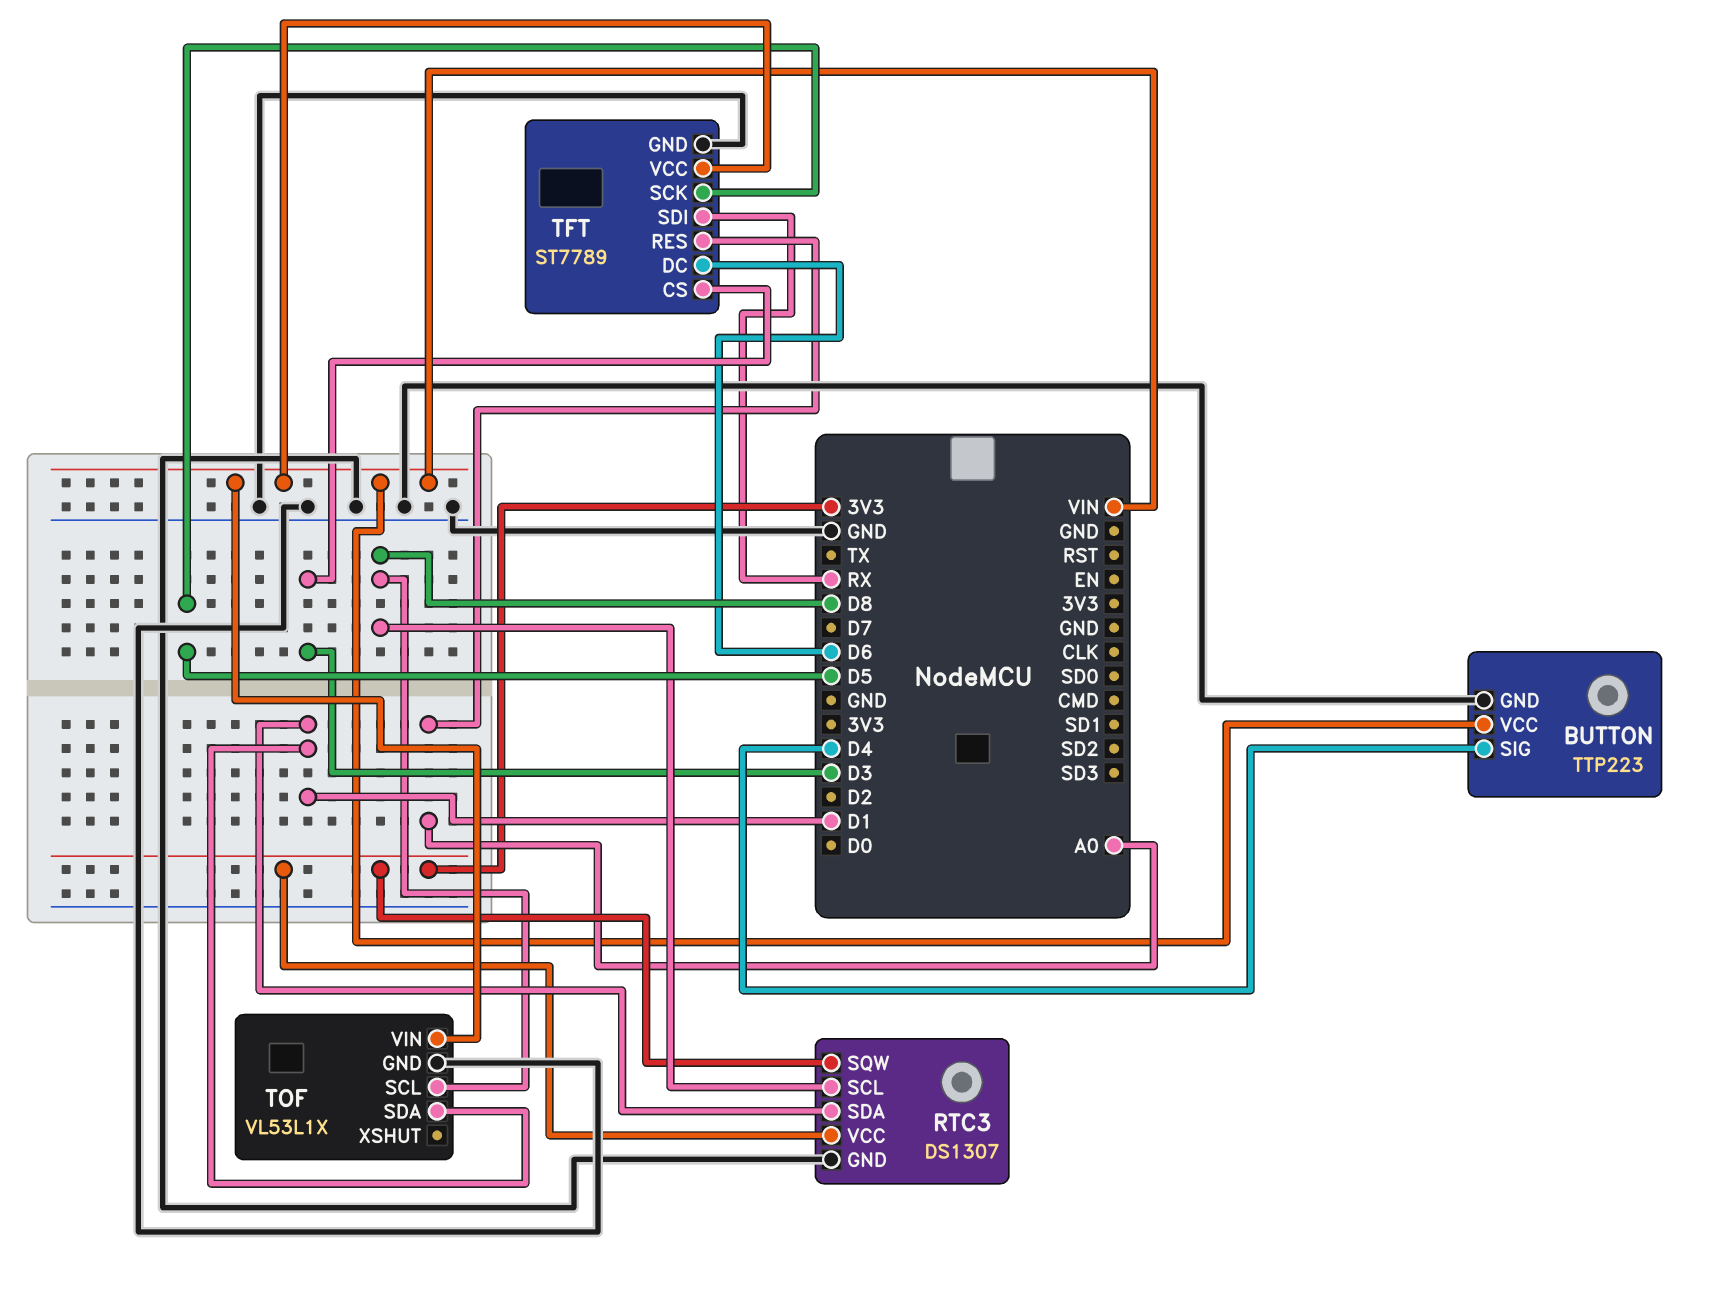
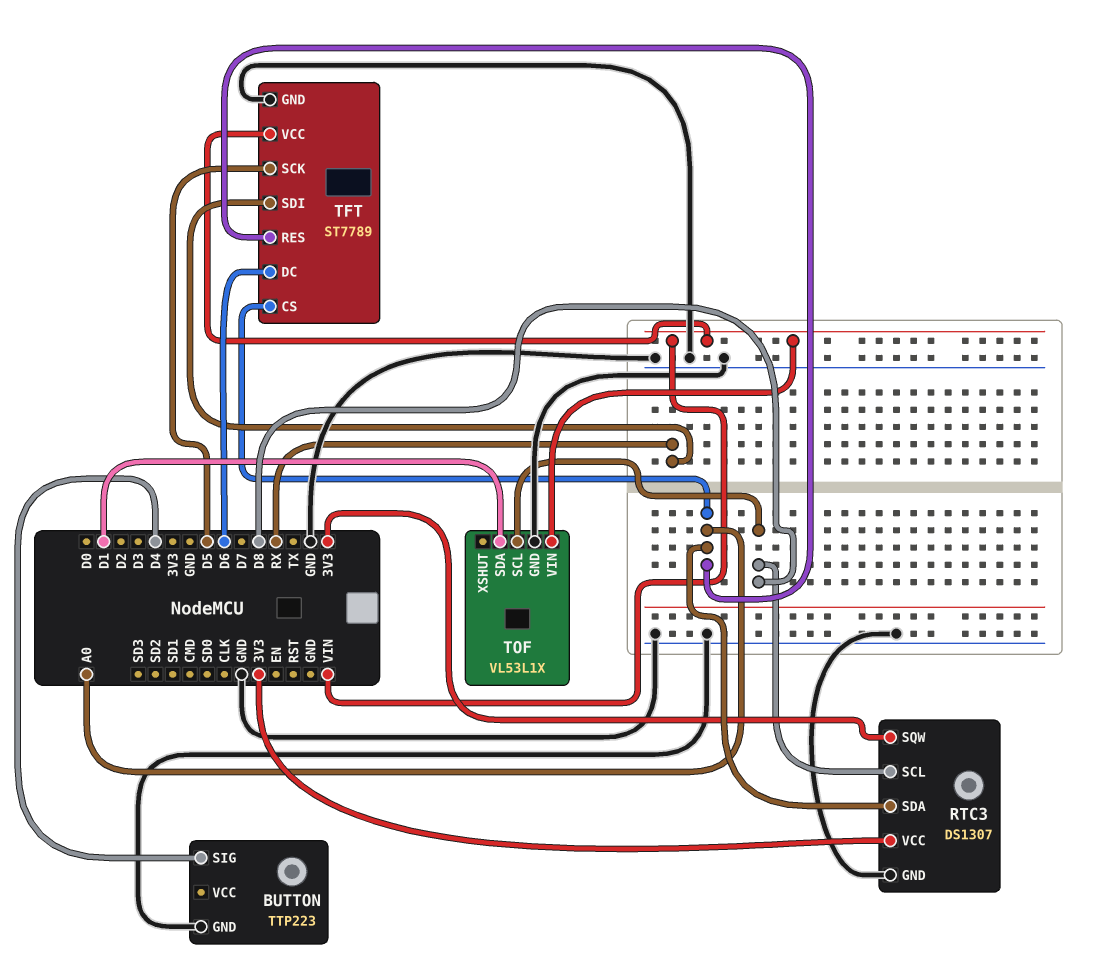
BUTTON pin VCC: VIN -> none
RTC3 pin SDA: D1 -> A0
TFT pin CS: D3 -> A0

